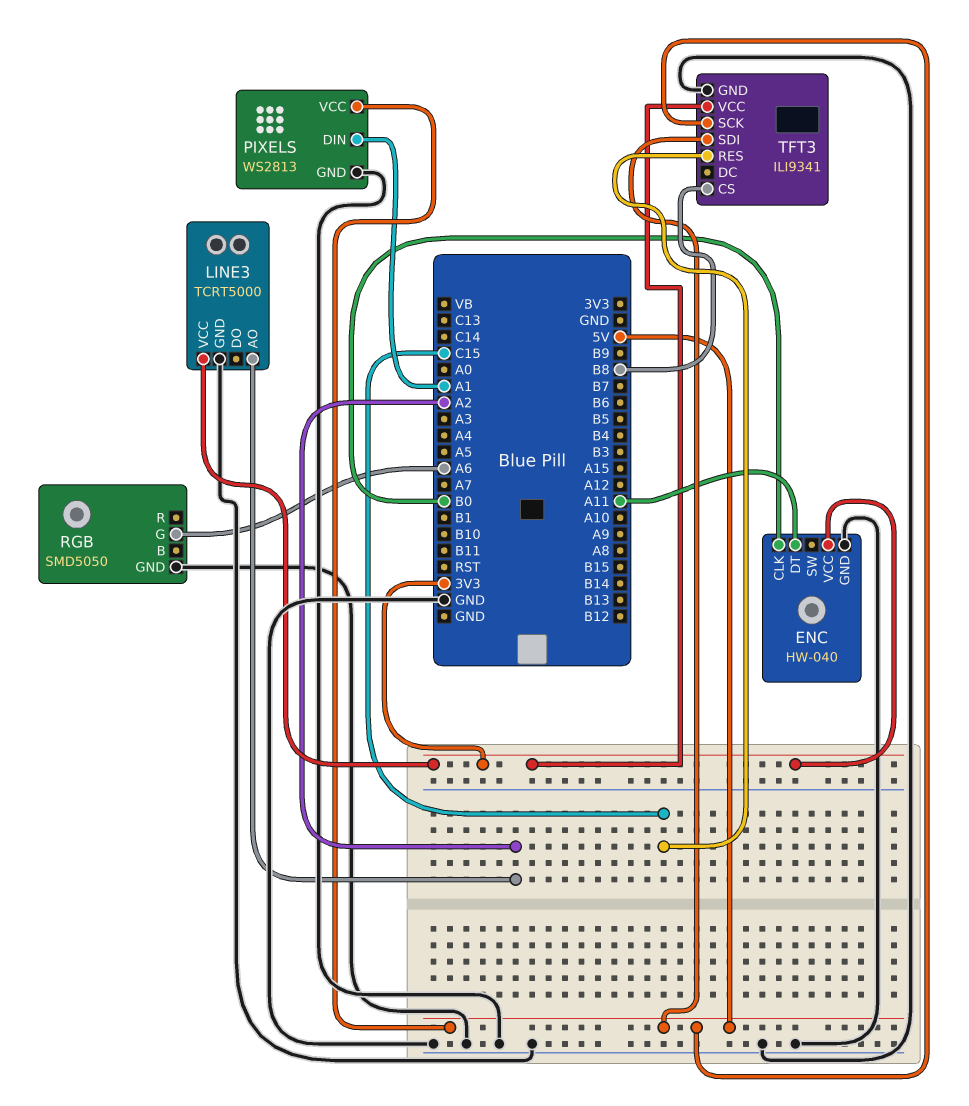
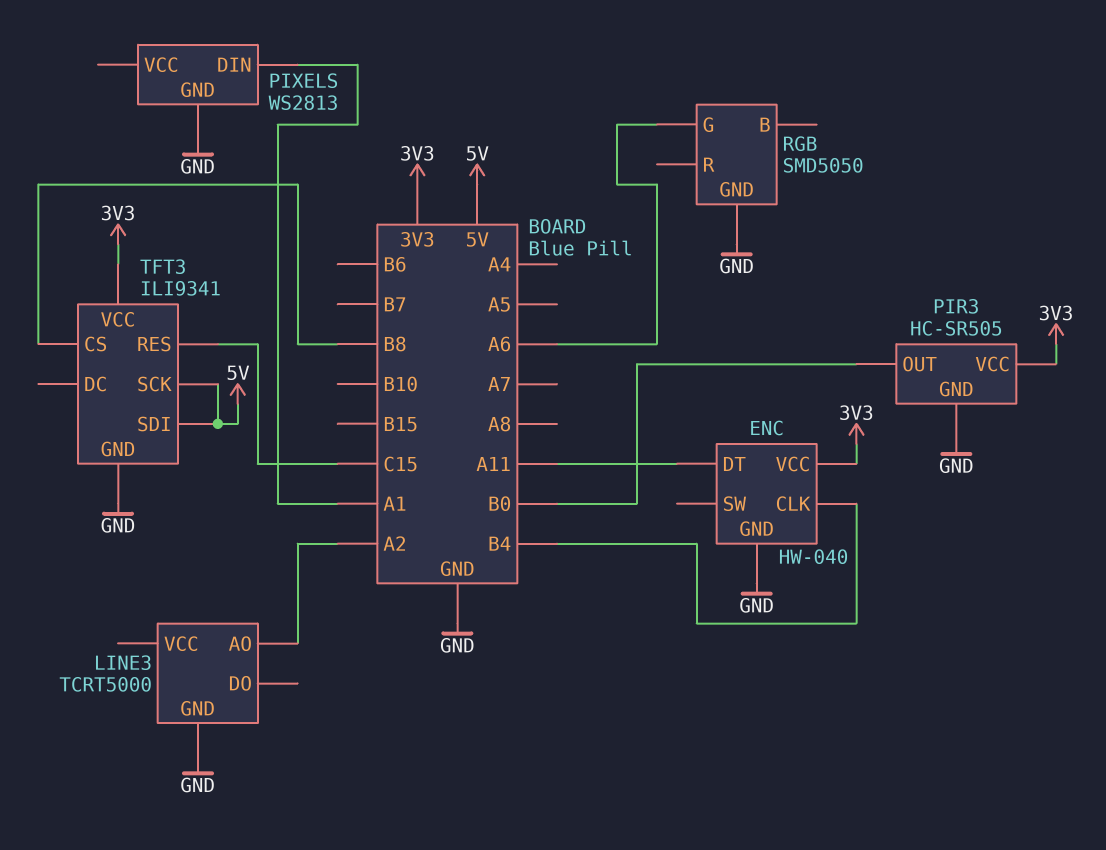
ENC pin CLK: B0 -> B4
LINE3 pin VCC: 3V3 -> none
PIR3: none -> HC-SR505
PIR3 pin GND: none -> GND
PIR3 pin OUT: none -> B0
PIR3 pin VCC: none -> 3V3
PIXELS pin VCC: 5V -> none

